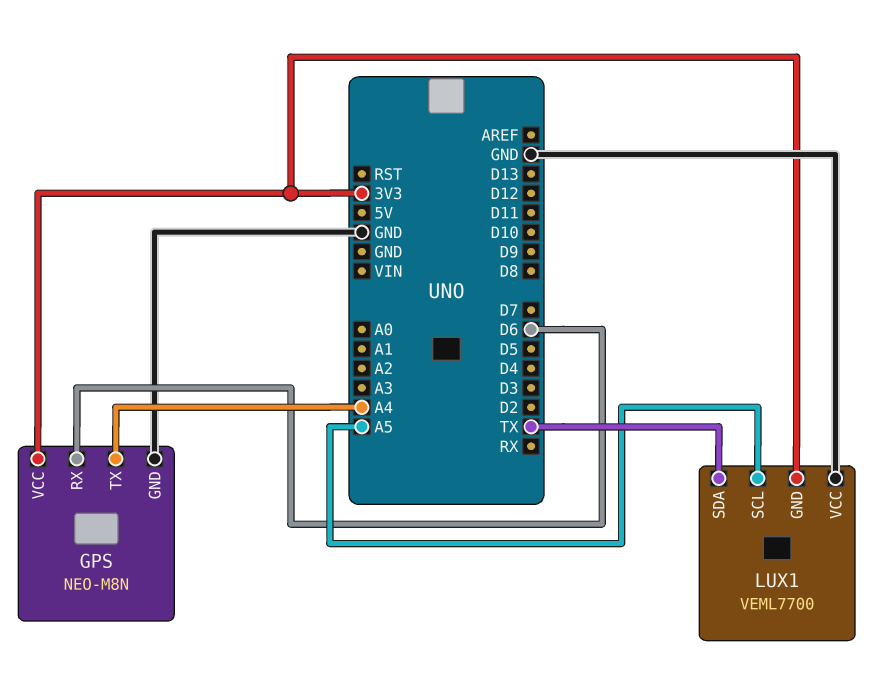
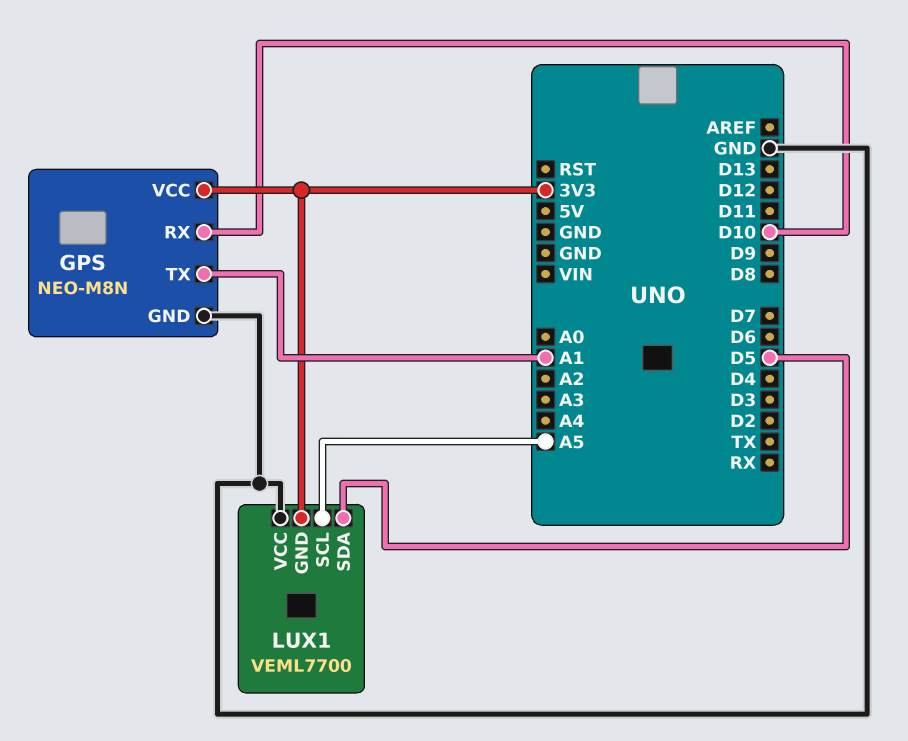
GPS pin RX: D6 -> D10
GPS pin TX: A4 -> A1
LUX1 pin SDA: TX -> D5

